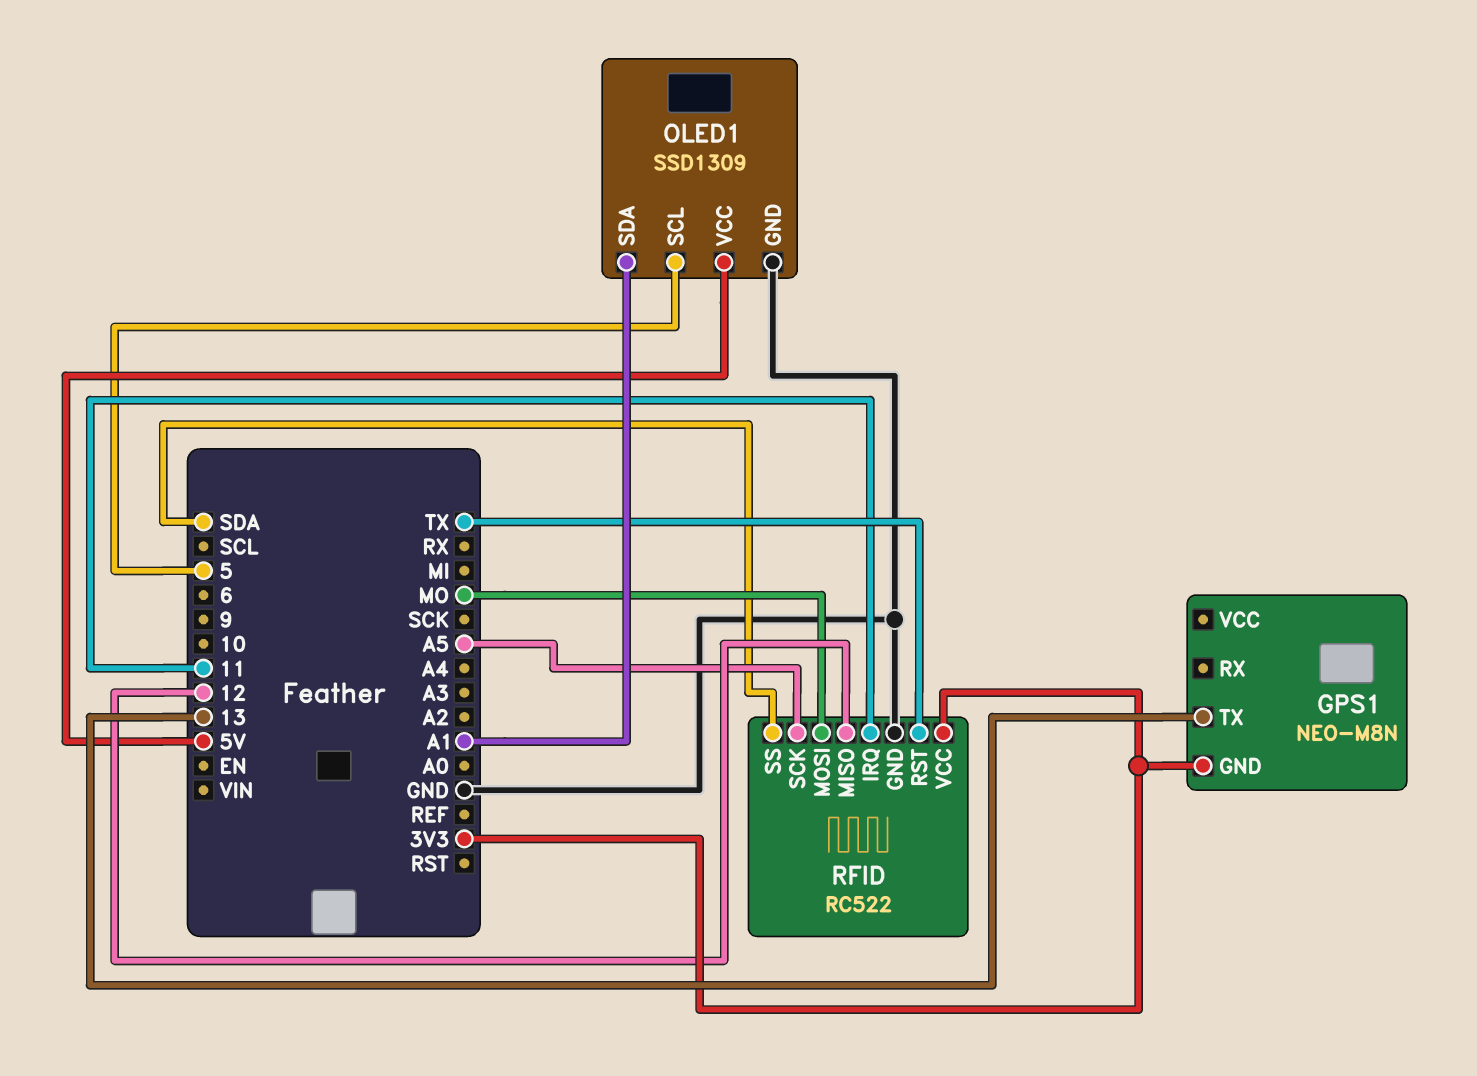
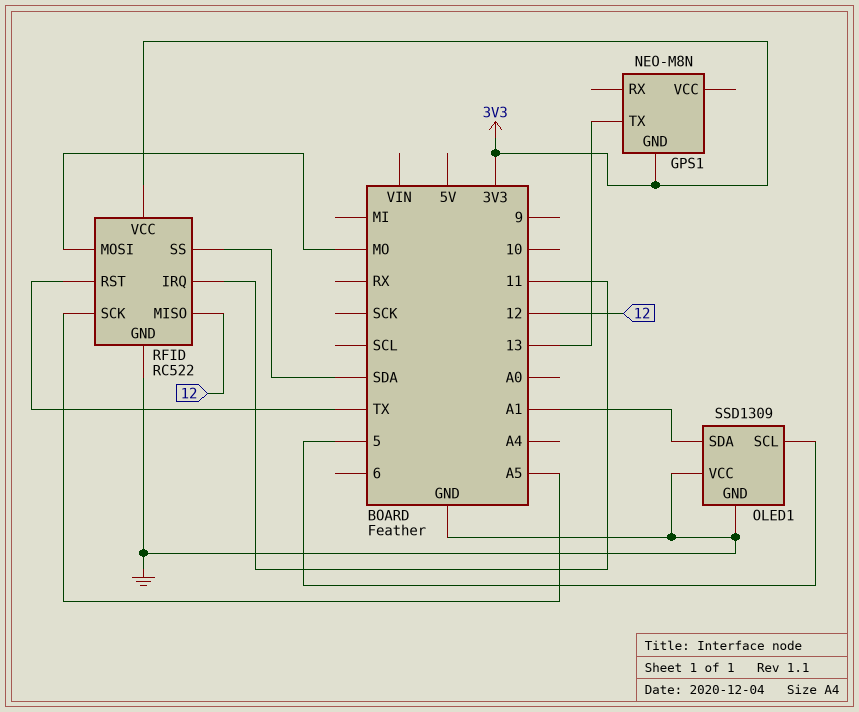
OLED1 pin VCC: 5V -> GND

